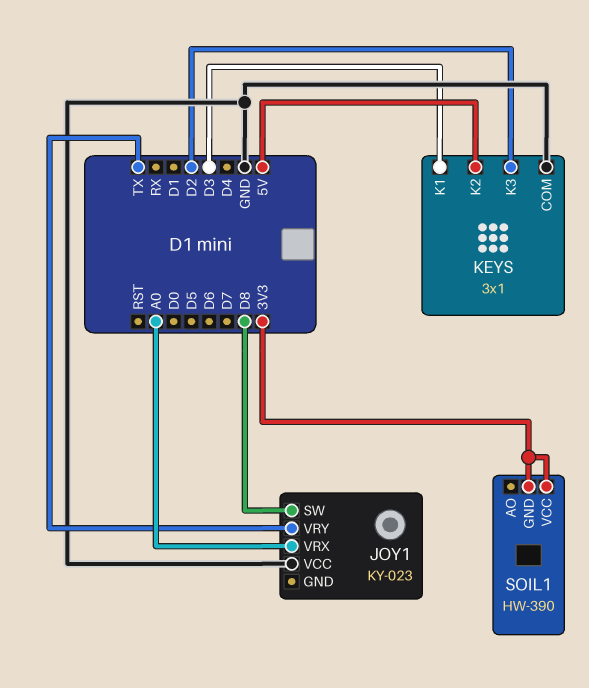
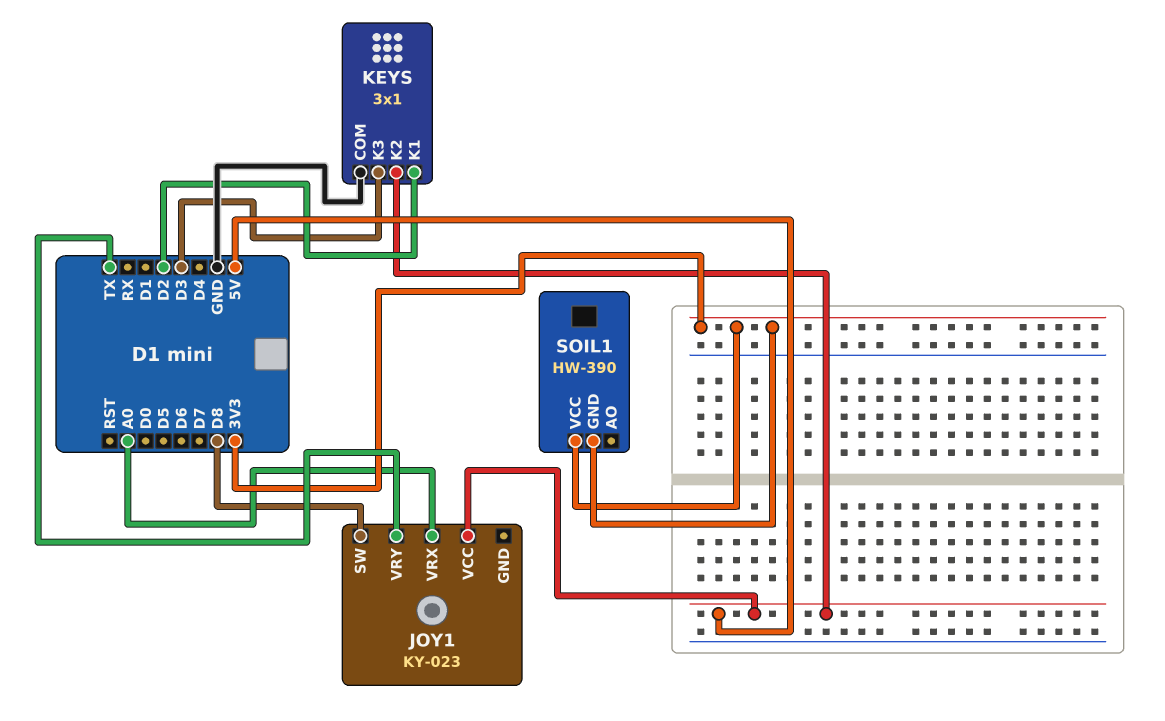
JOY1 pin VCC: GND -> 5V
KEYS pin K1: D3 -> D2
KEYS pin K3: D2 -> D3

